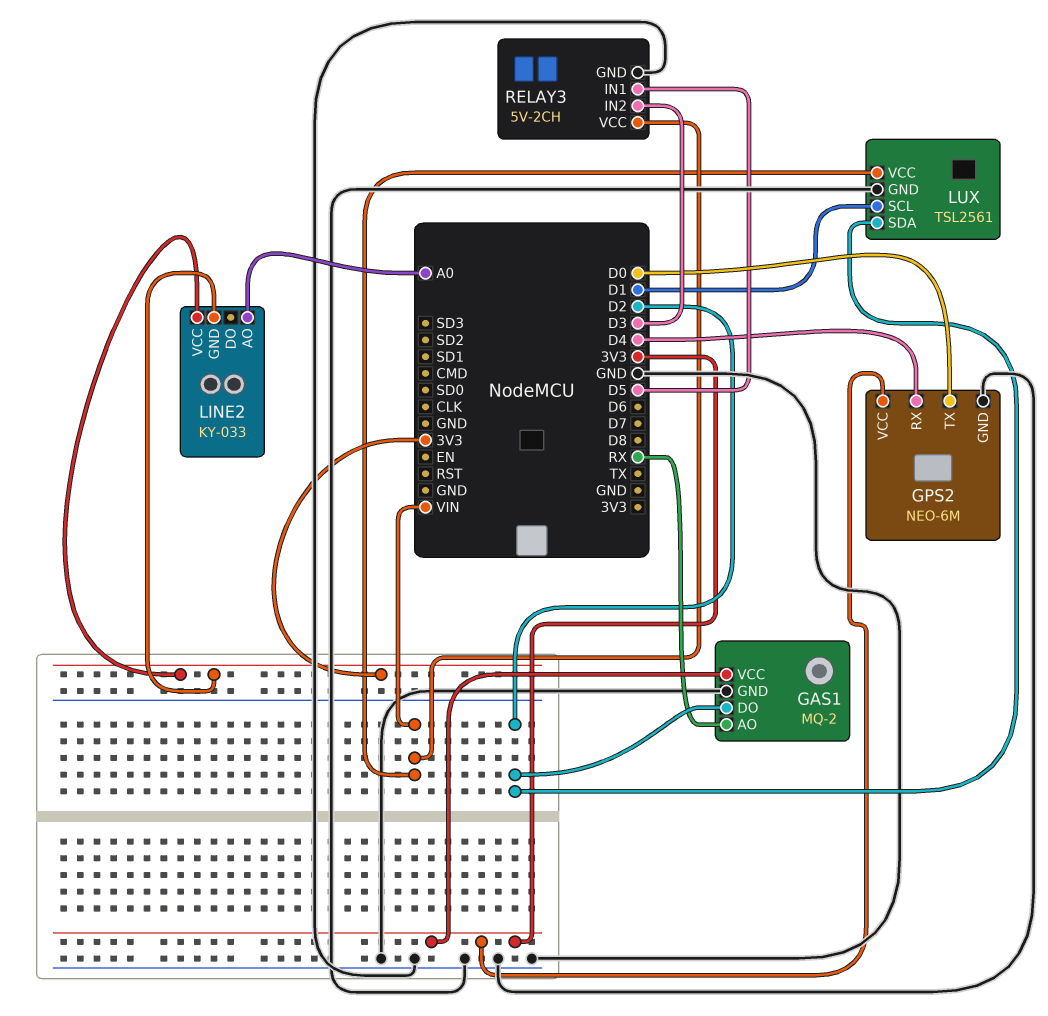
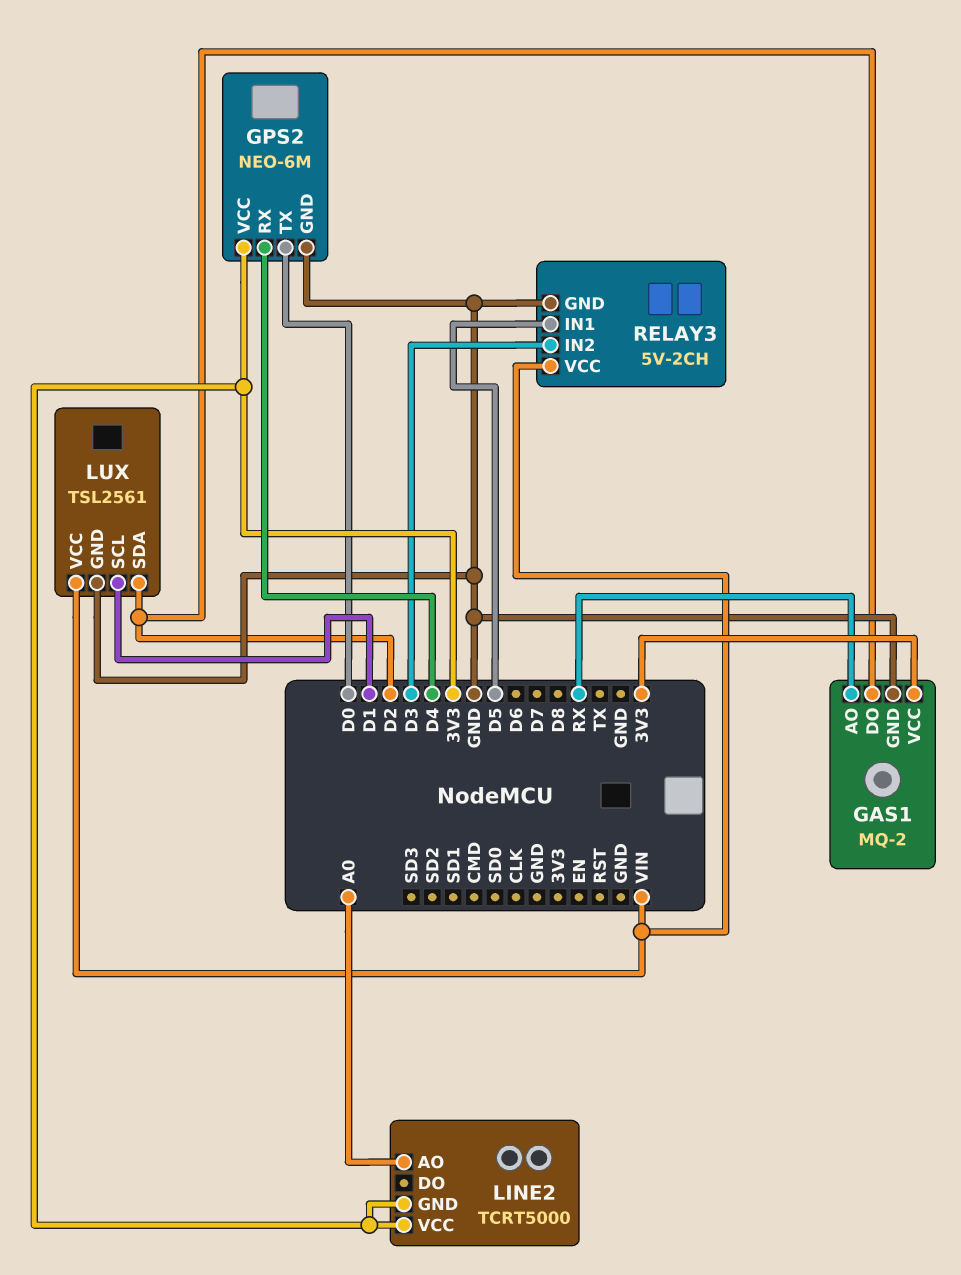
LINE2: KY-033 -> TCRT5000

